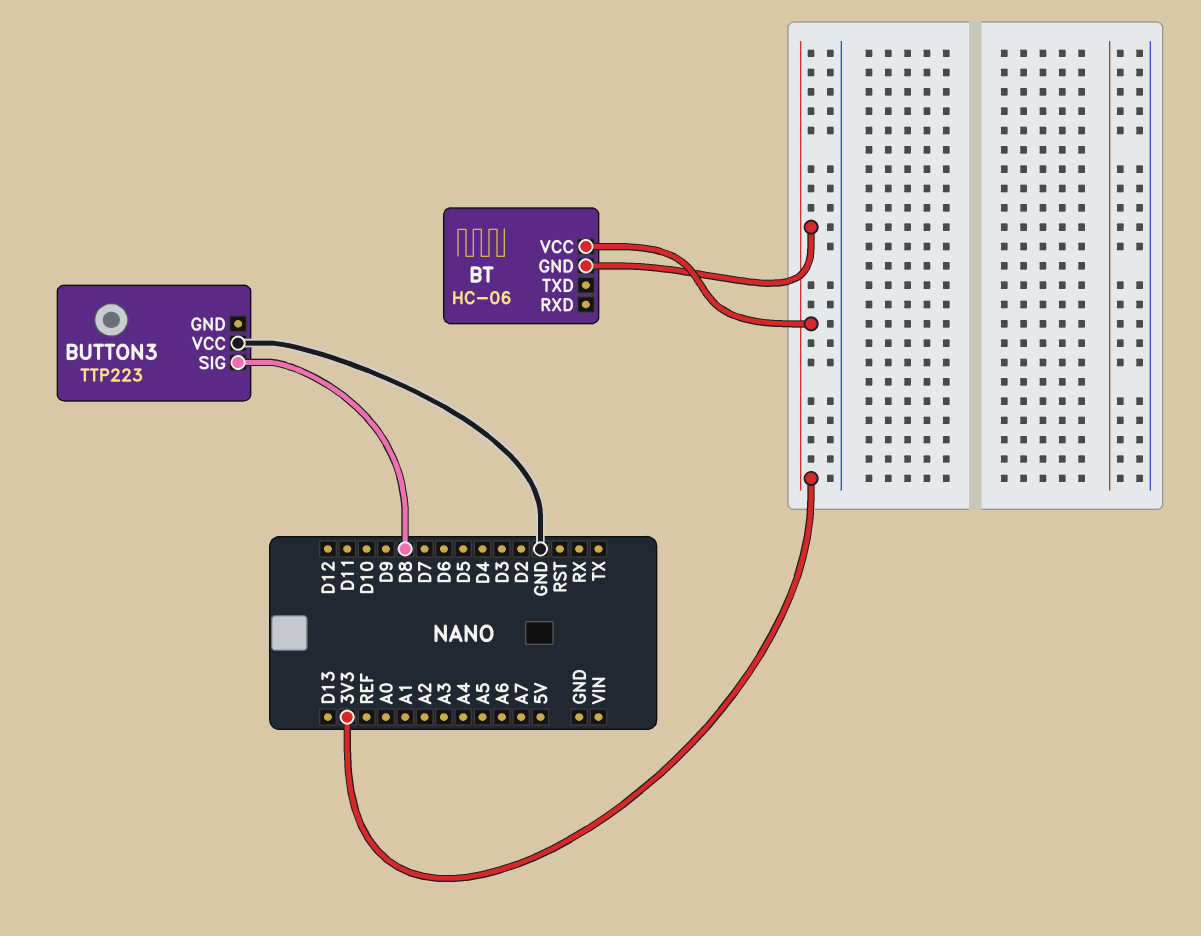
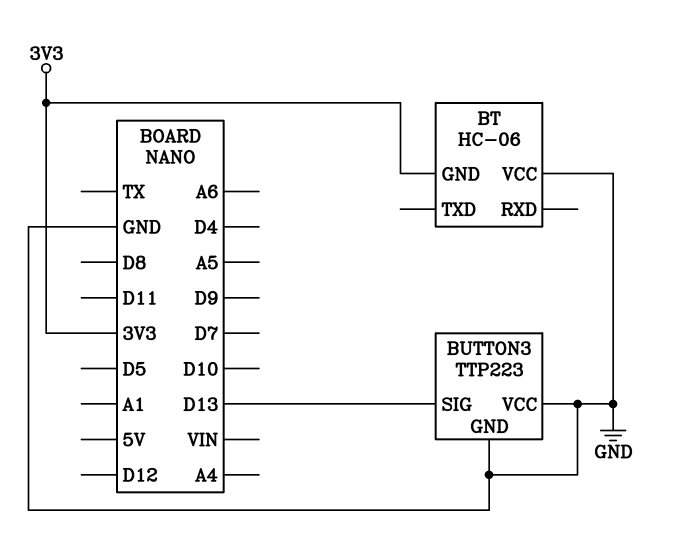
BT pin VCC: 3V3 -> GND
BUTTON3 pin GND: none -> GND
BUTTON3 pin SIG: D8 -> D13

